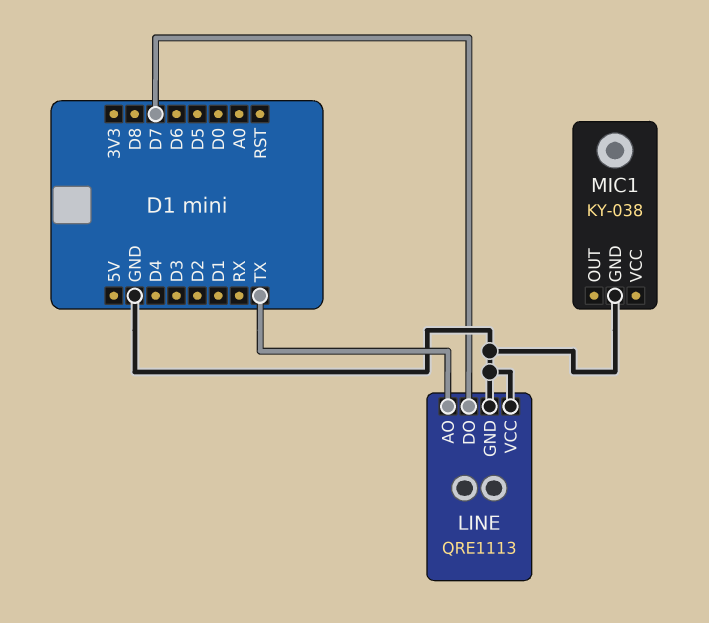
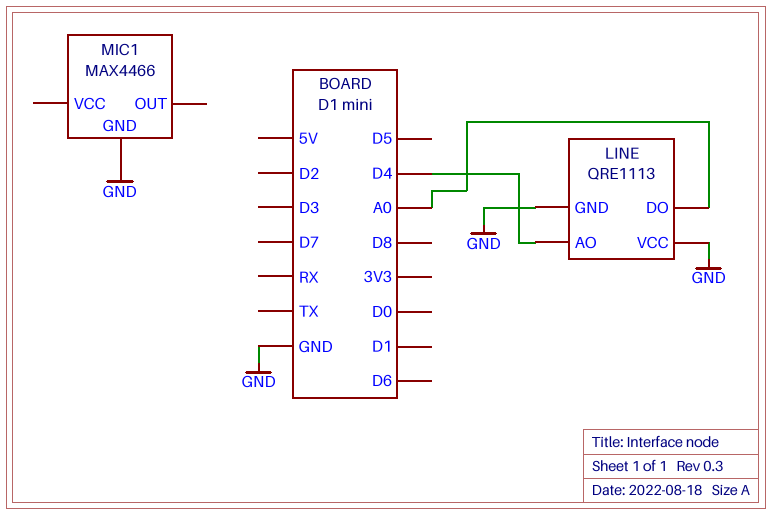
LINE pin AO: TX -> D4
LINE pin DO: D7 -> A0
MIC1: KY-038 -> MAX4466

